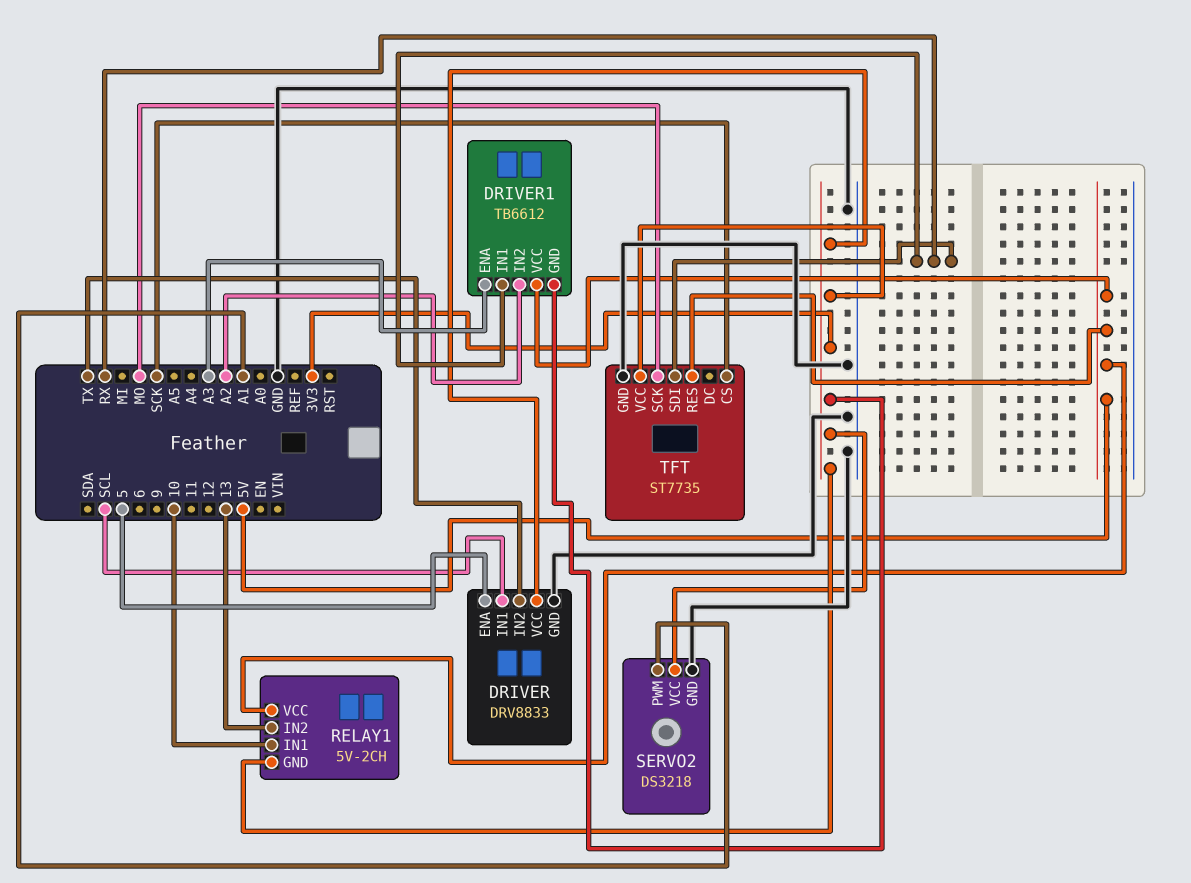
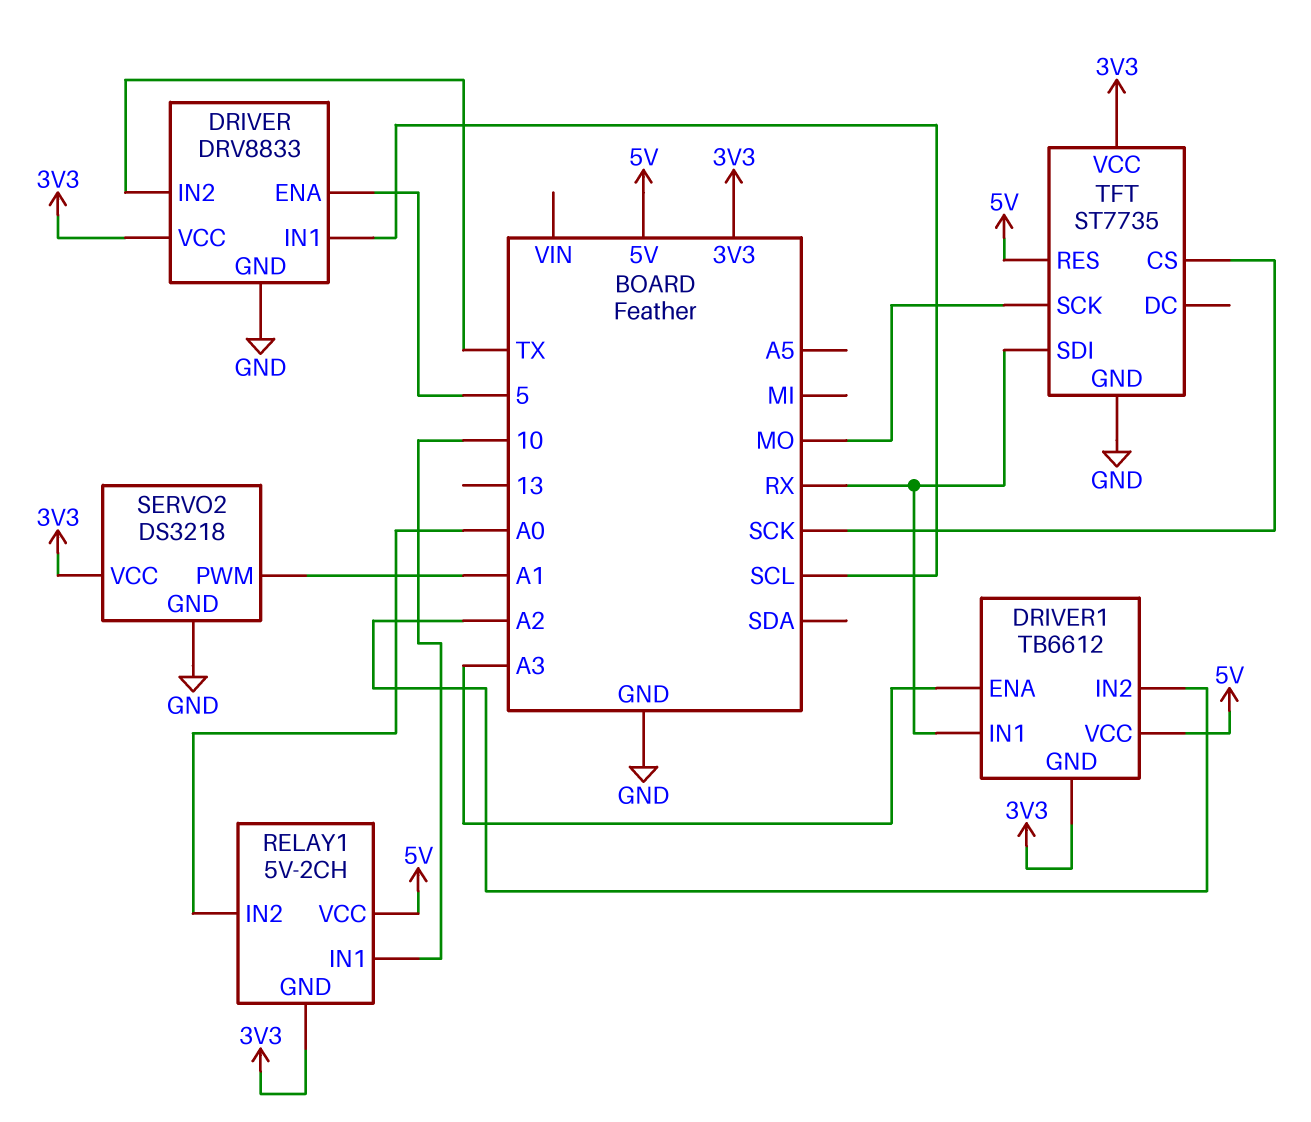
RELAY1 pin IN2: 13 -> A0

